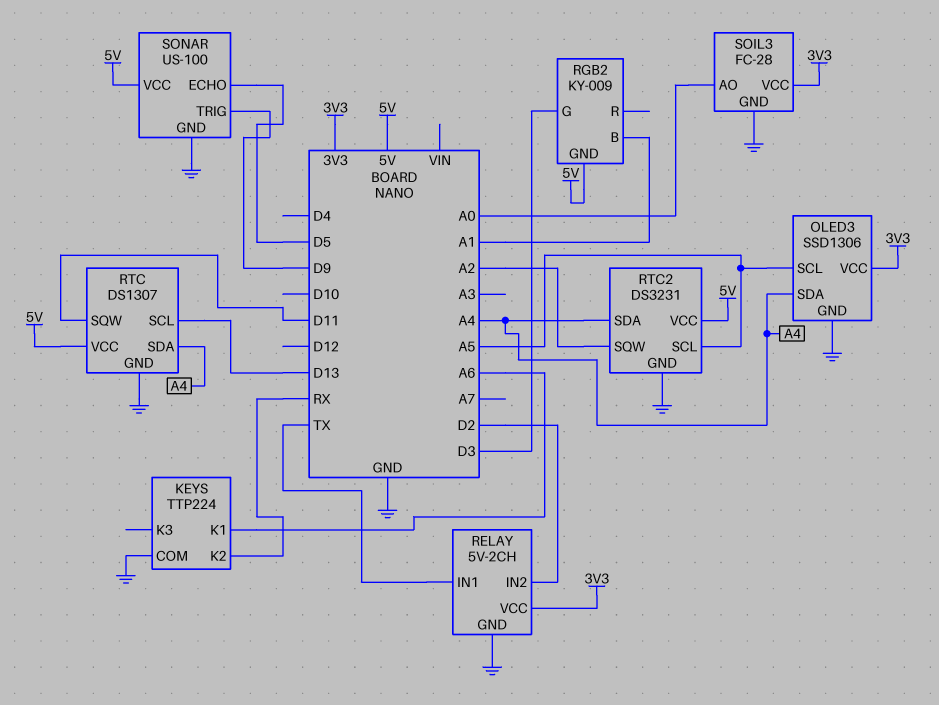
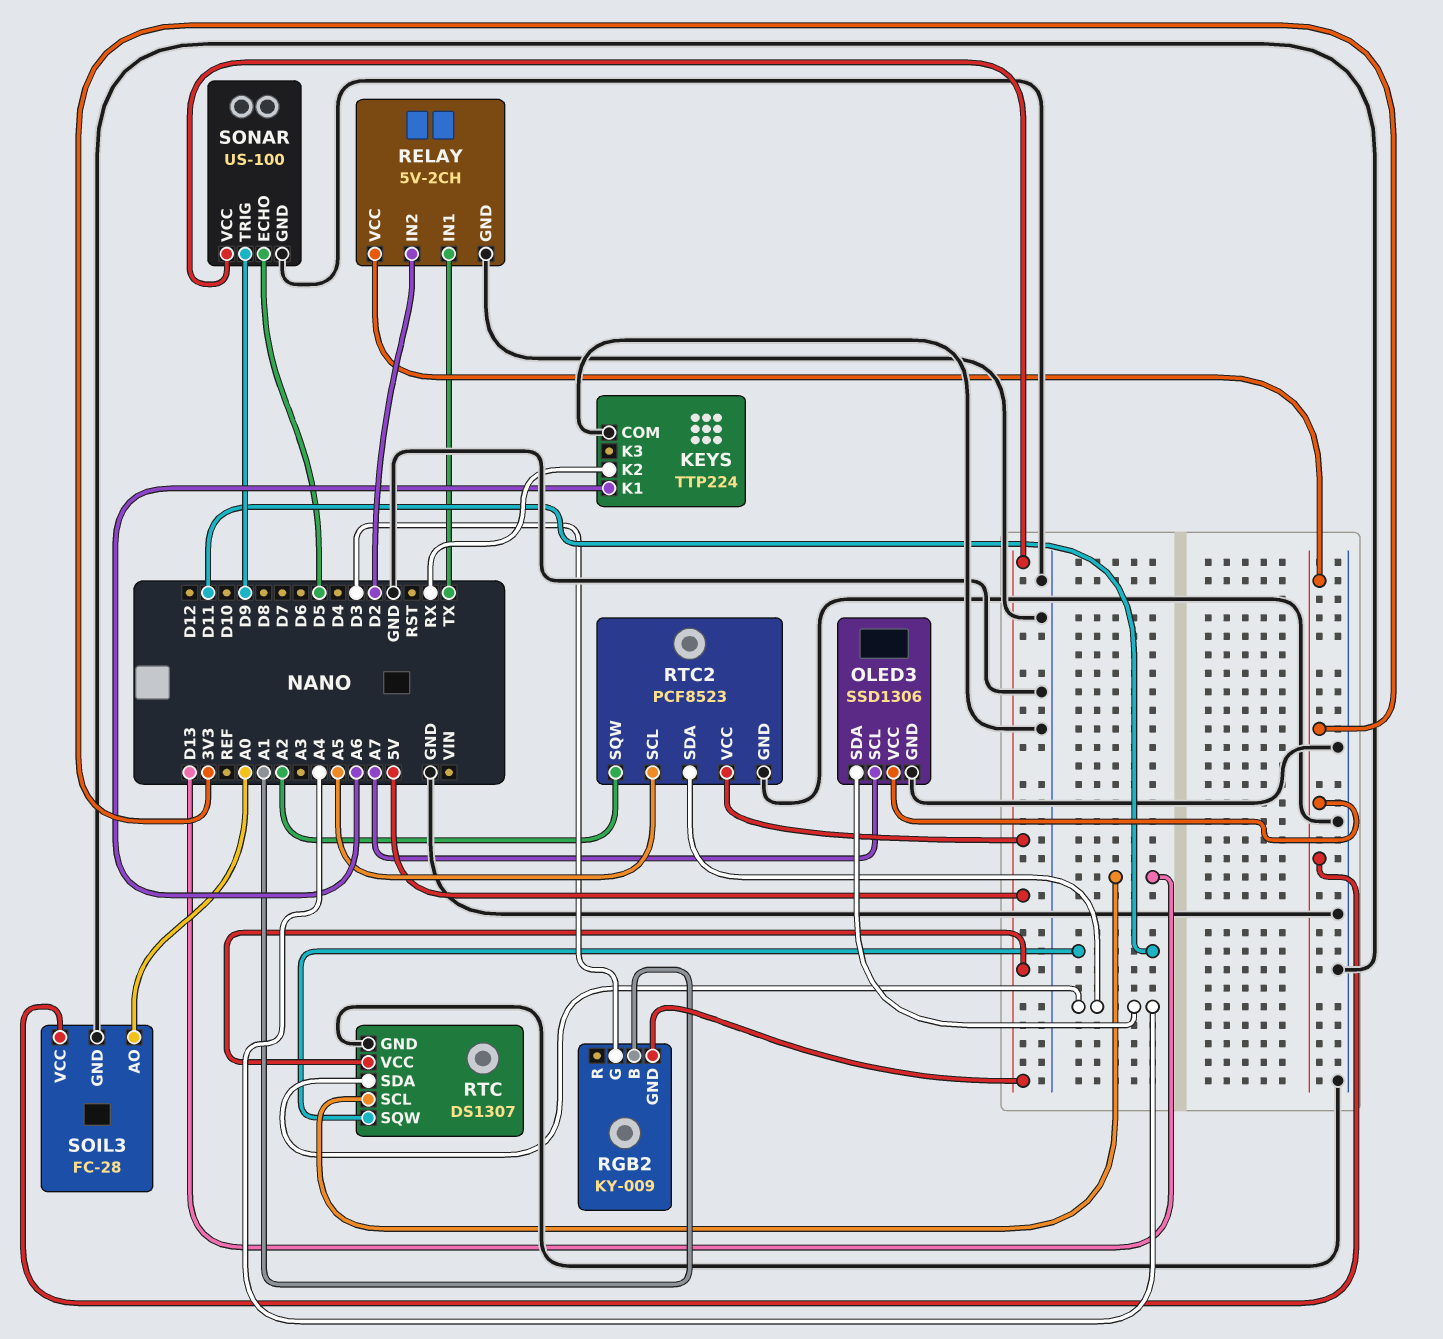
OLED3 pin SCL: A5 -> A7
RTC2: DS3231 -> PCF8523

